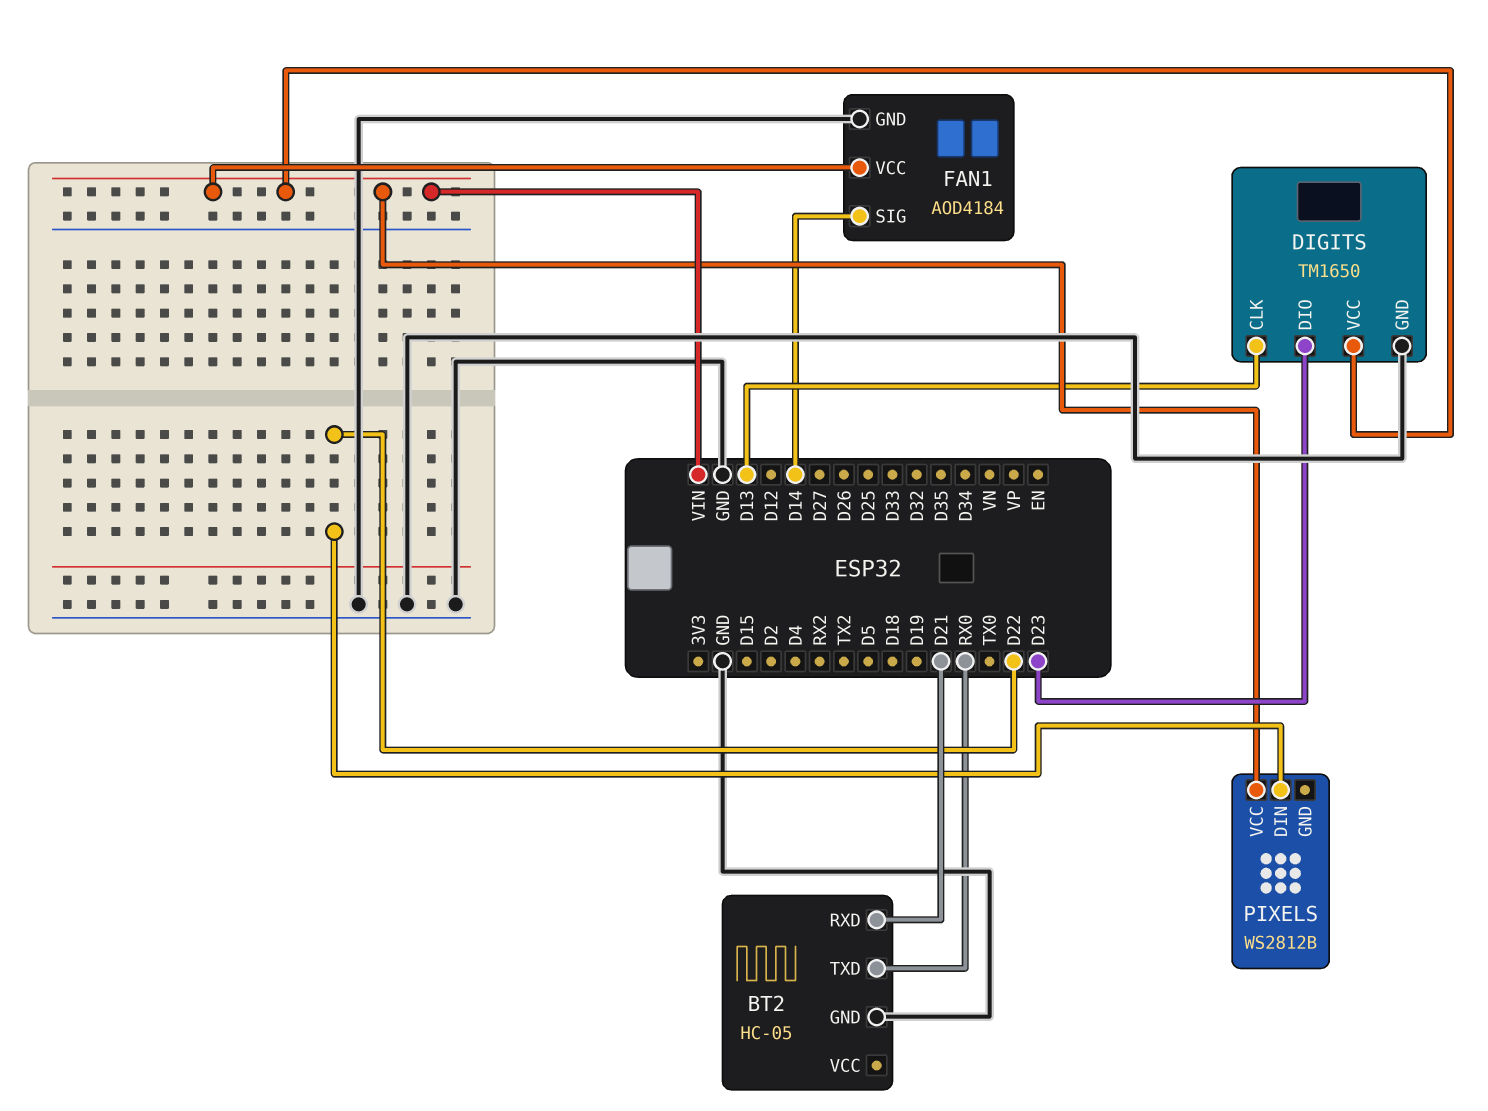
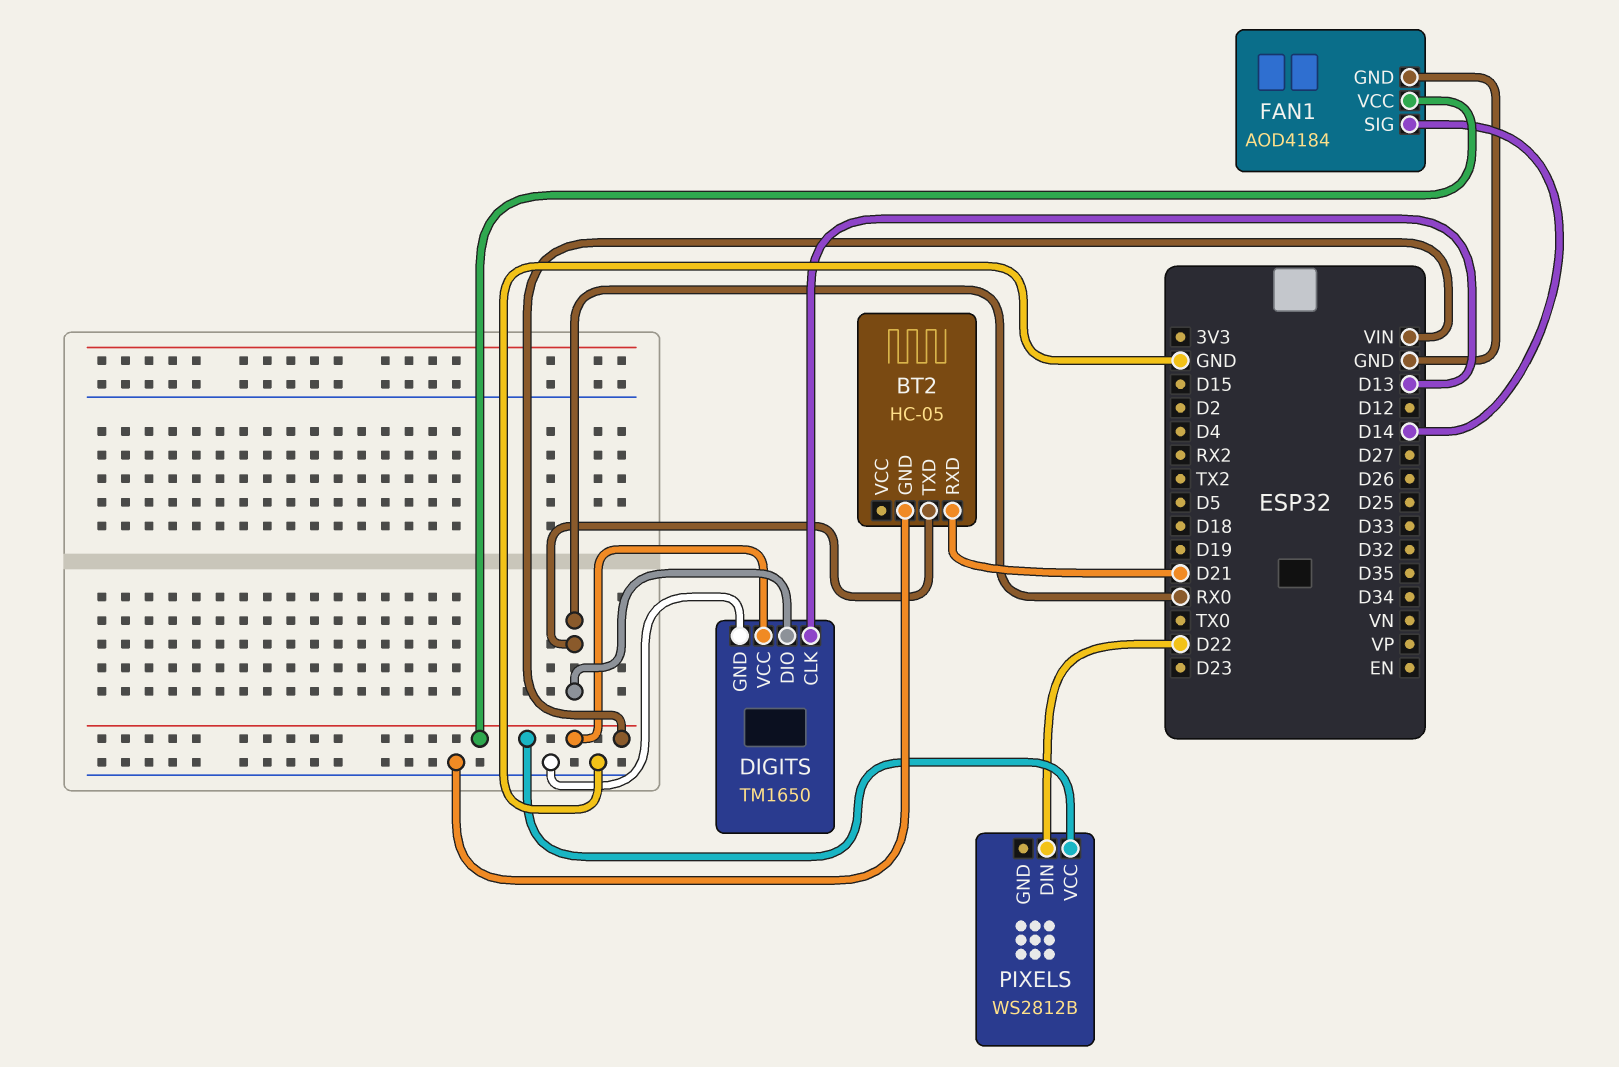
DIGITS pin DIO: D23 -> RX0

